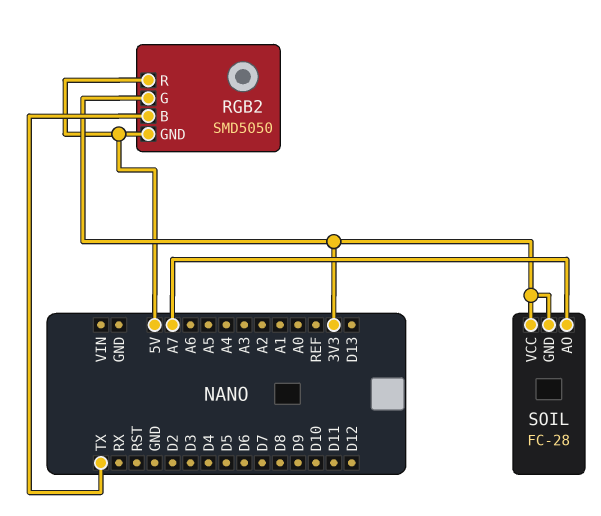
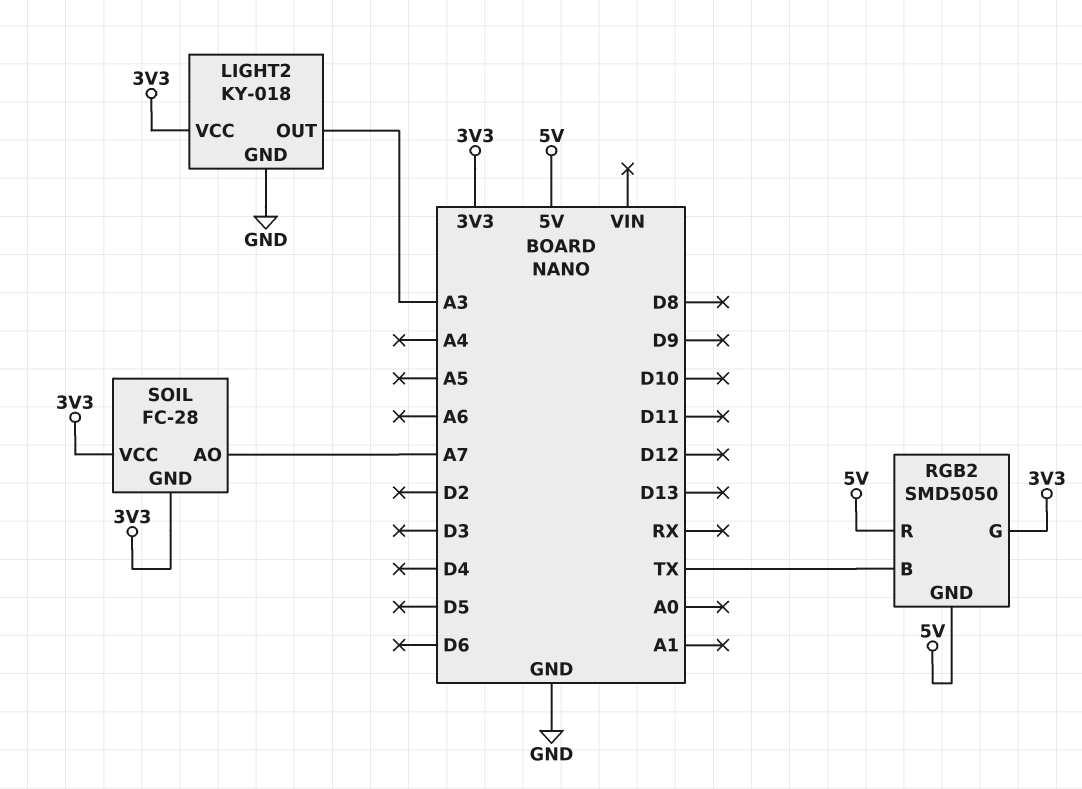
LIGHT2: none -> KY-018
LIGHT2 pin GND: none -> GND
LIGHT2 pin OUT: none -> A3
LIGHT2 pin VCC: none -> 3V3

